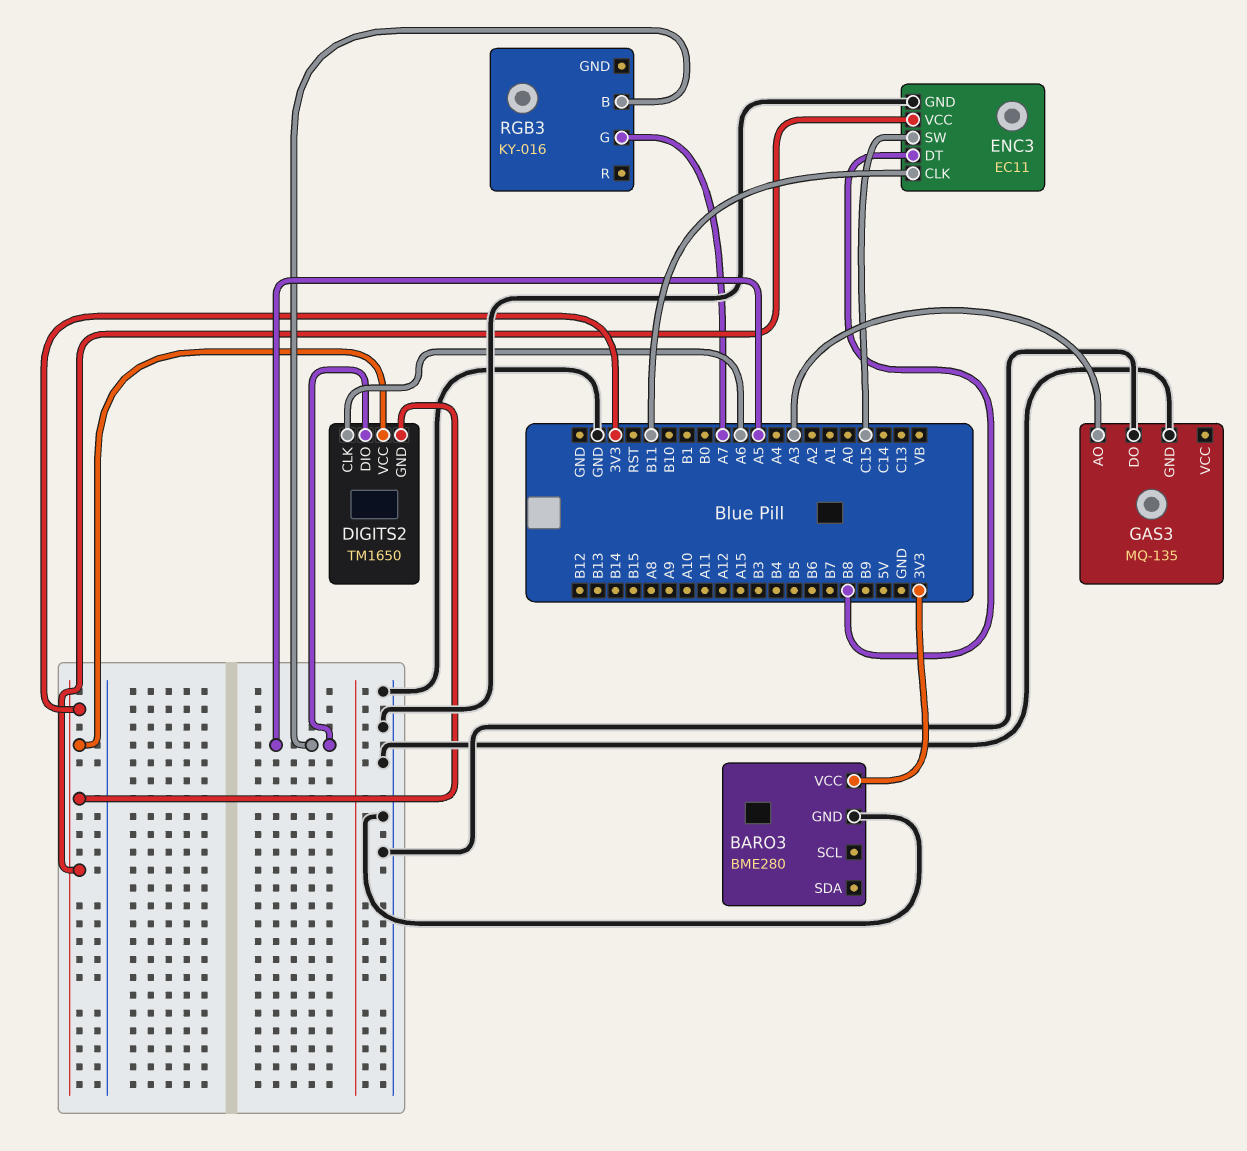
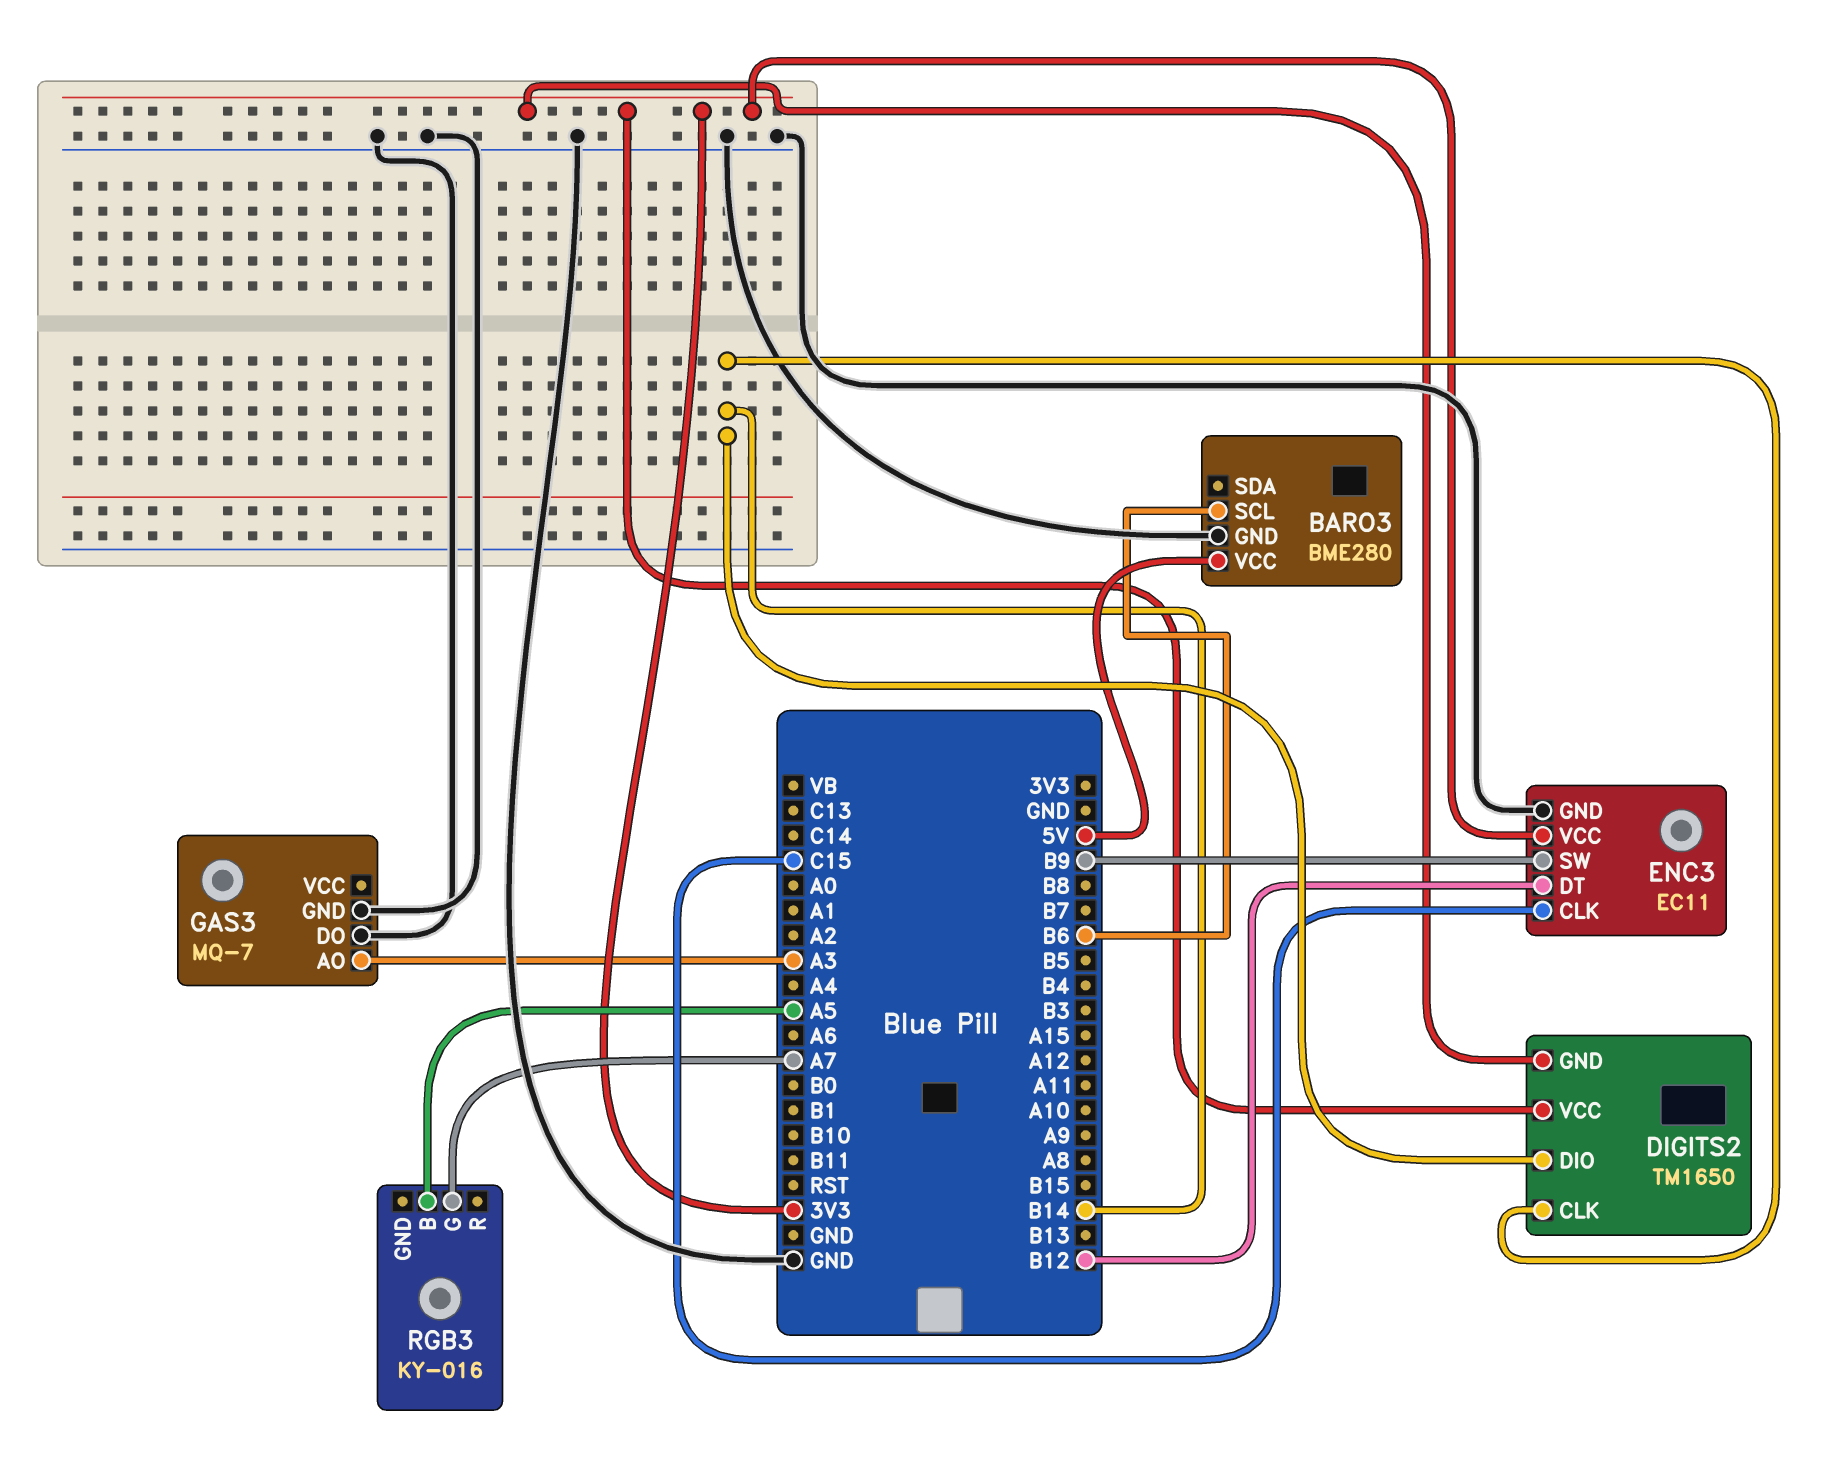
BARO3 pin SCL: none -> B6
BARO3 pin VCC: 3V3 -> 5V
DIGITS2 pin CLK: A6 -> B14
DIGITS2 pin DIO: A5 -> B14
ENC3 pin CLK: B11 -> C15
ENC3 pin DT: B8 -> B12
ENC3 pin SW: C15 -> B9
GAS3: MQ-135 -> MQ-7

